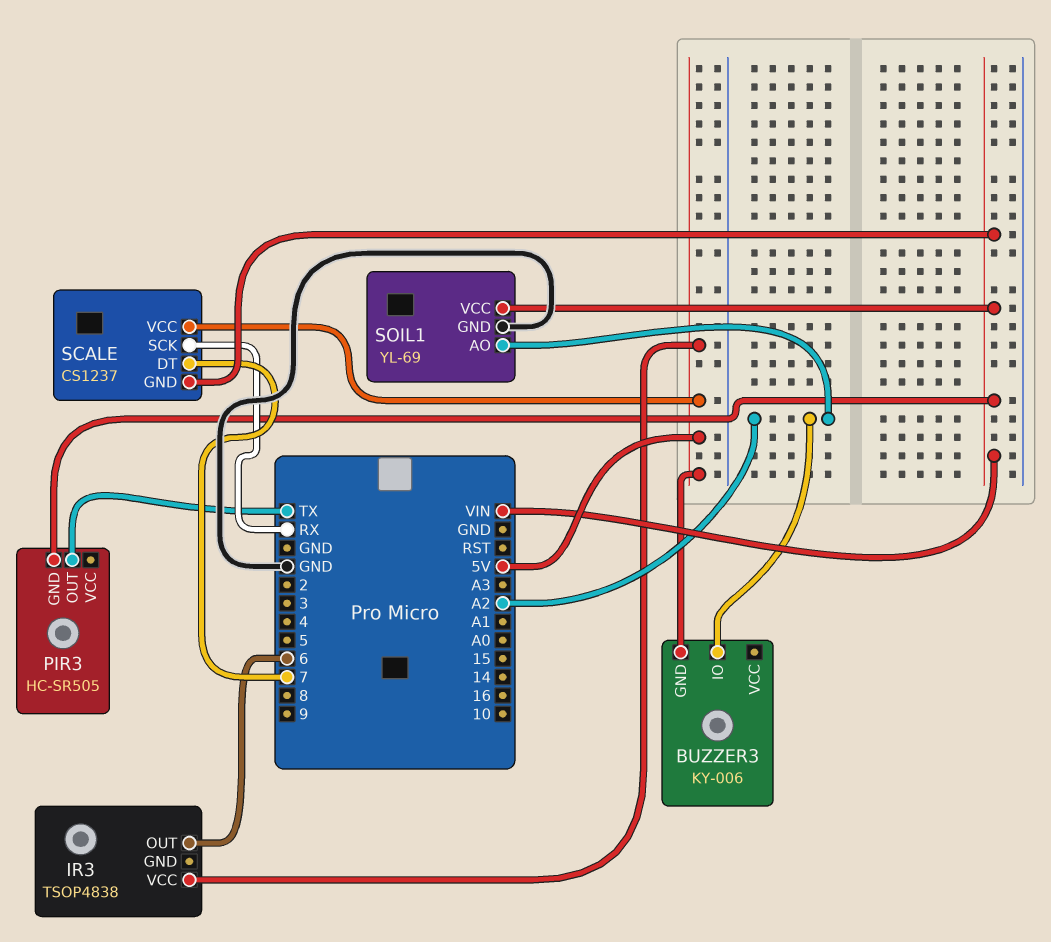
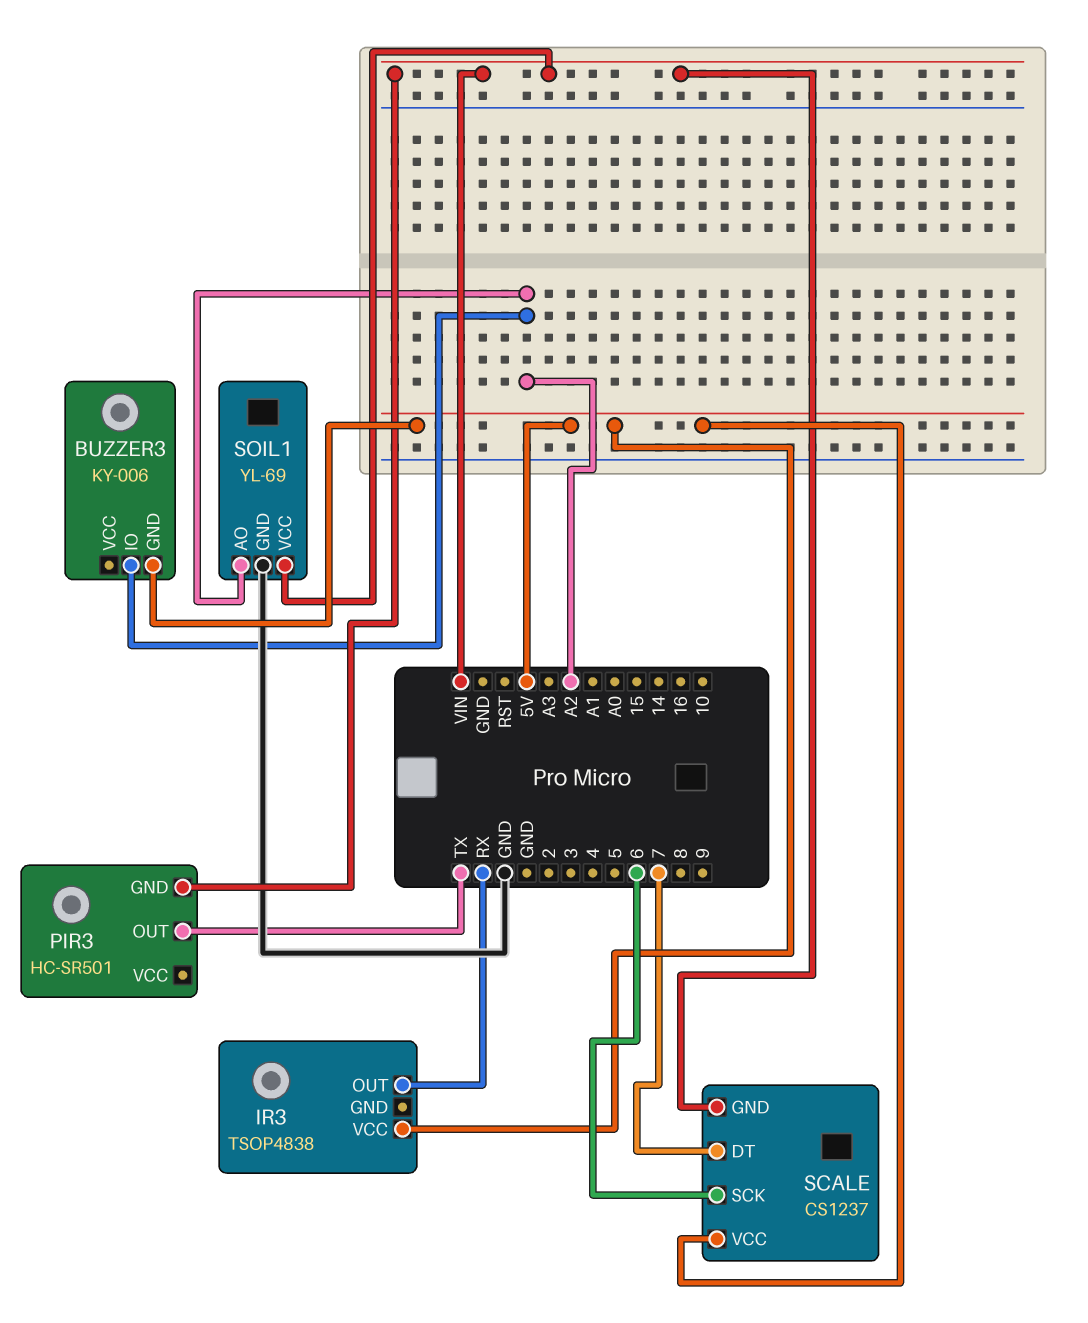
IR3 pin OUT: 6 -> RX
PIR3: HC-SR505 -> HC-SR501
SCALE pin SCK: RX -> 6

